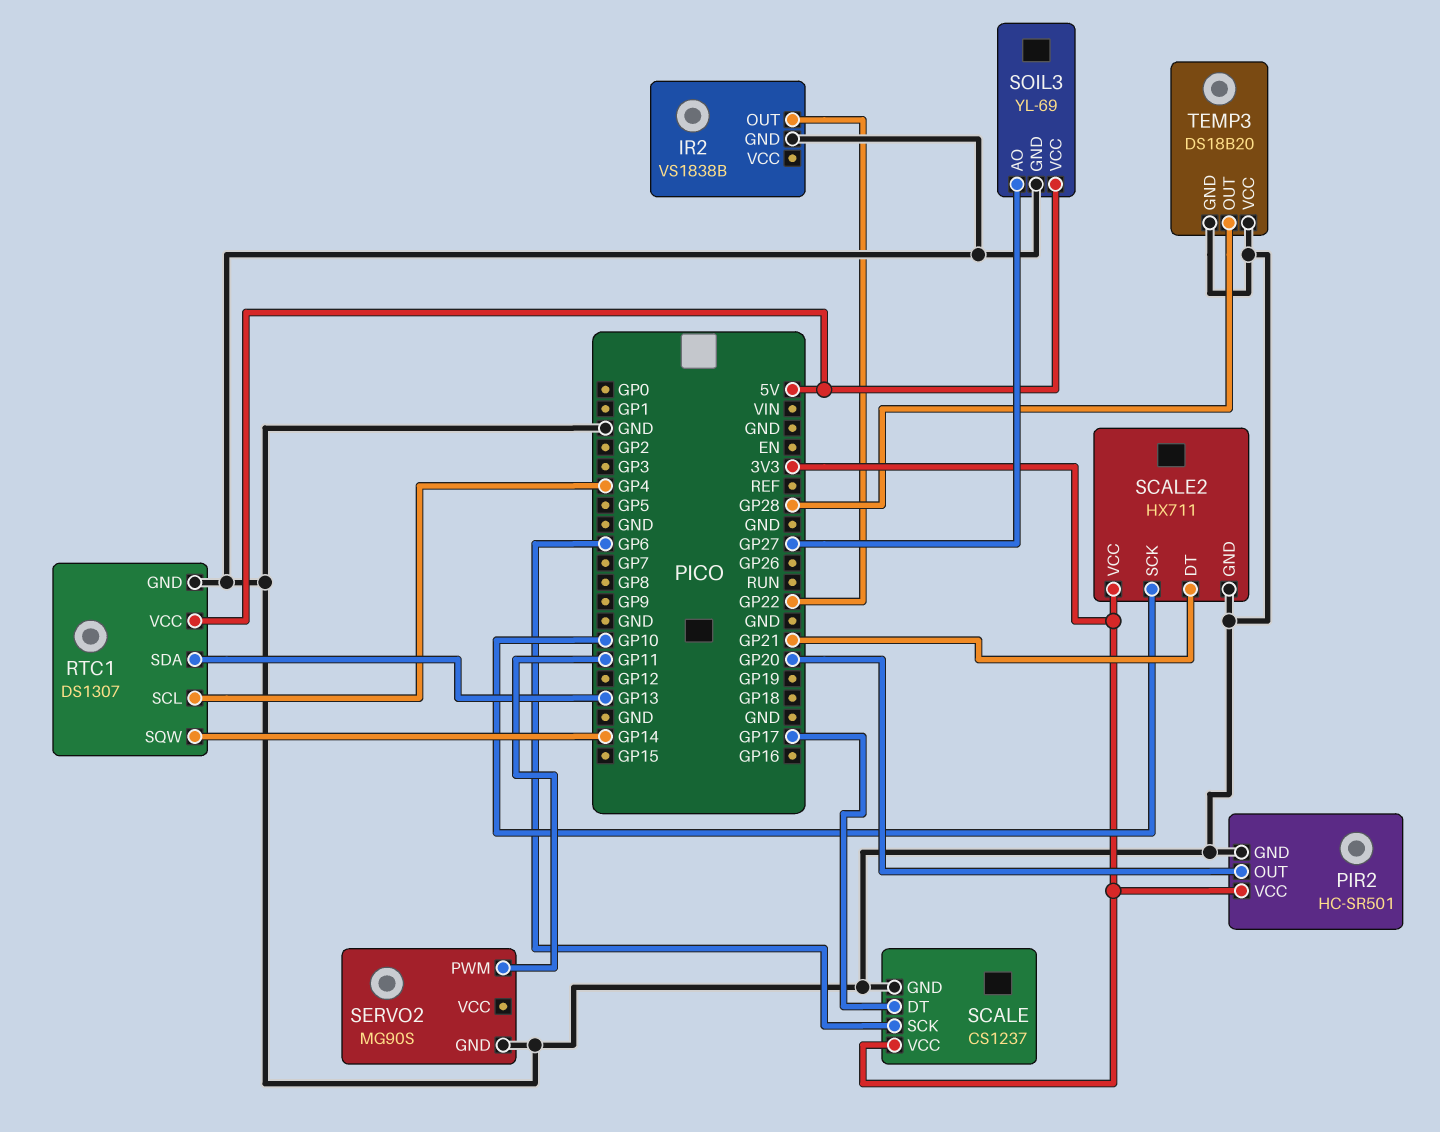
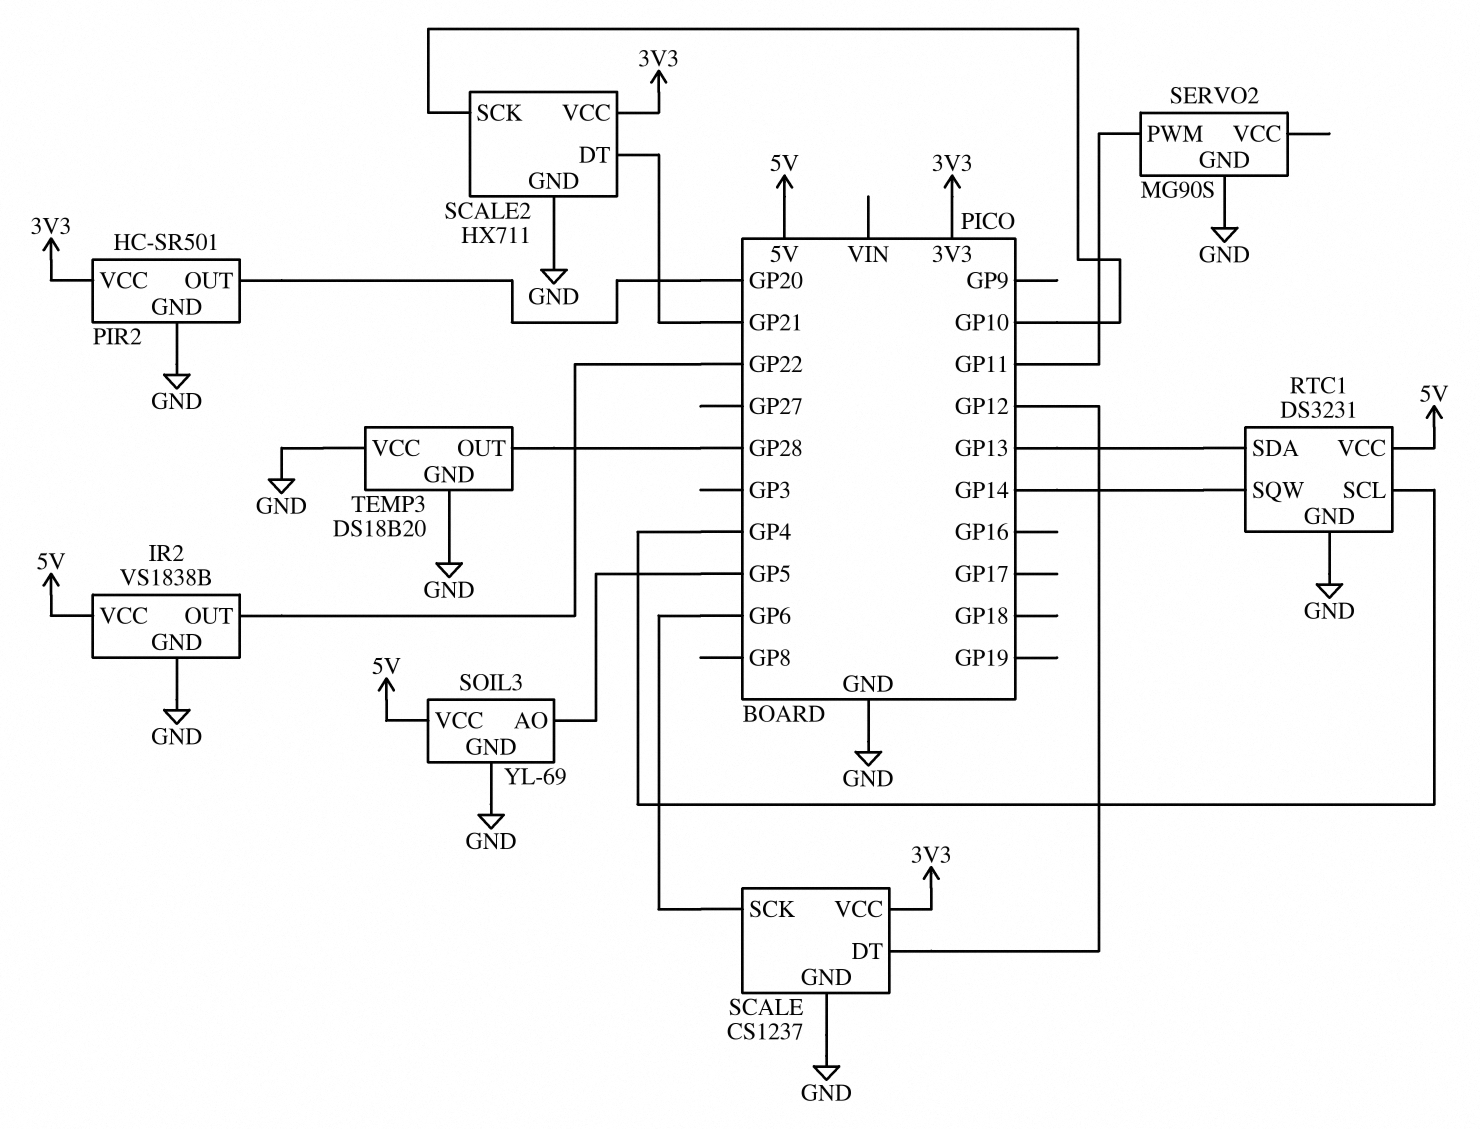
IR2 pin VCC: none -> 5V
RTC1: DS1307 -> DS3231
SCALE pin DT: GP17 -> GP12
SOIL3 pin AO: GP27 -> GP5

